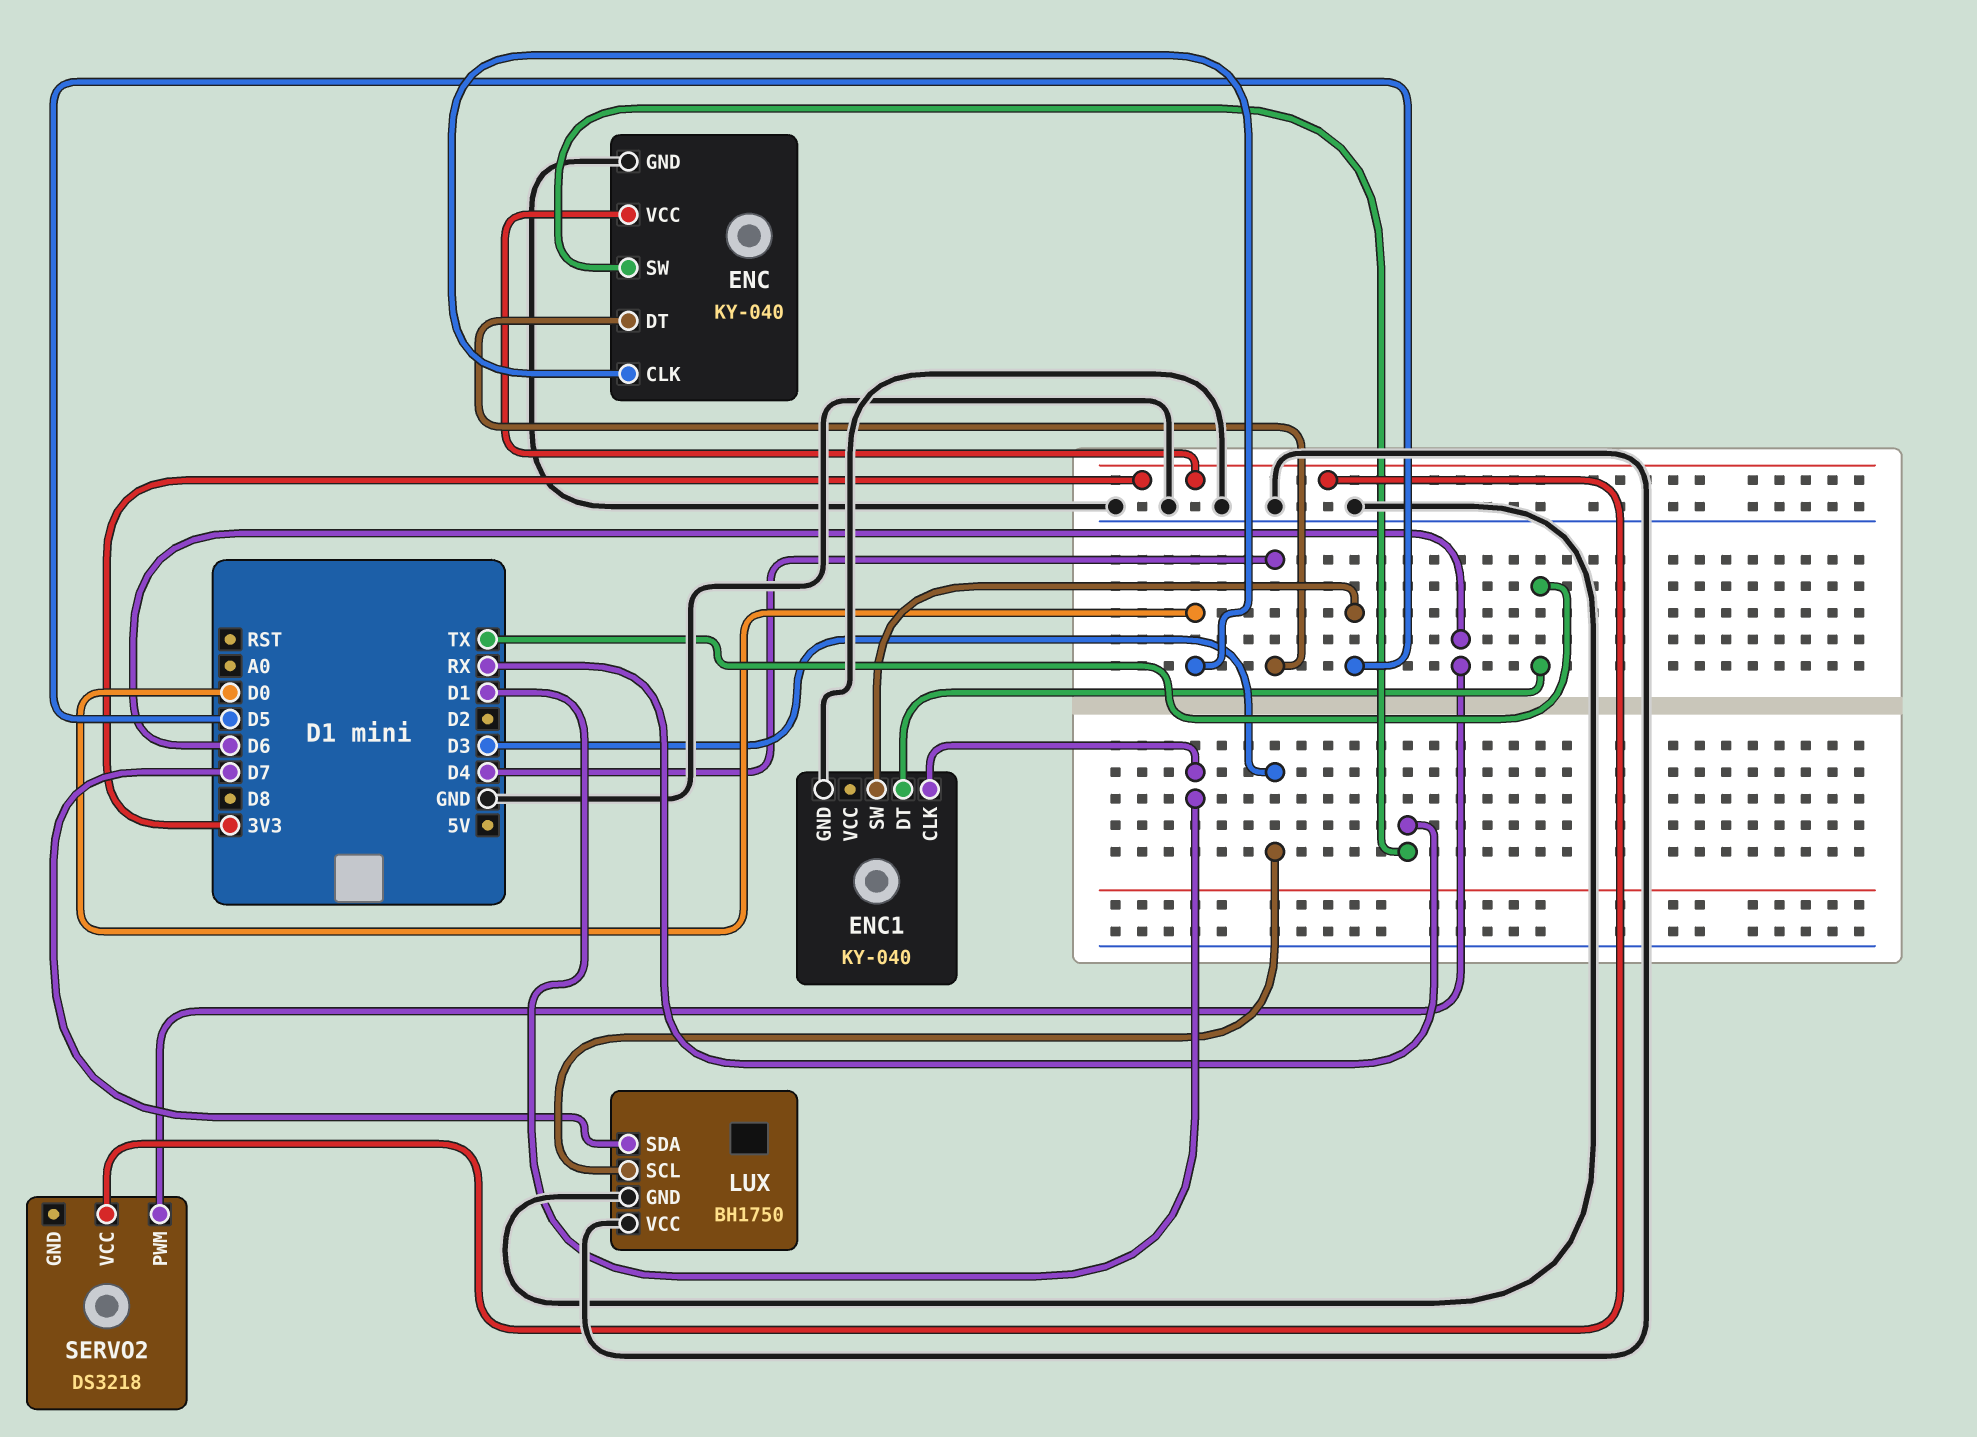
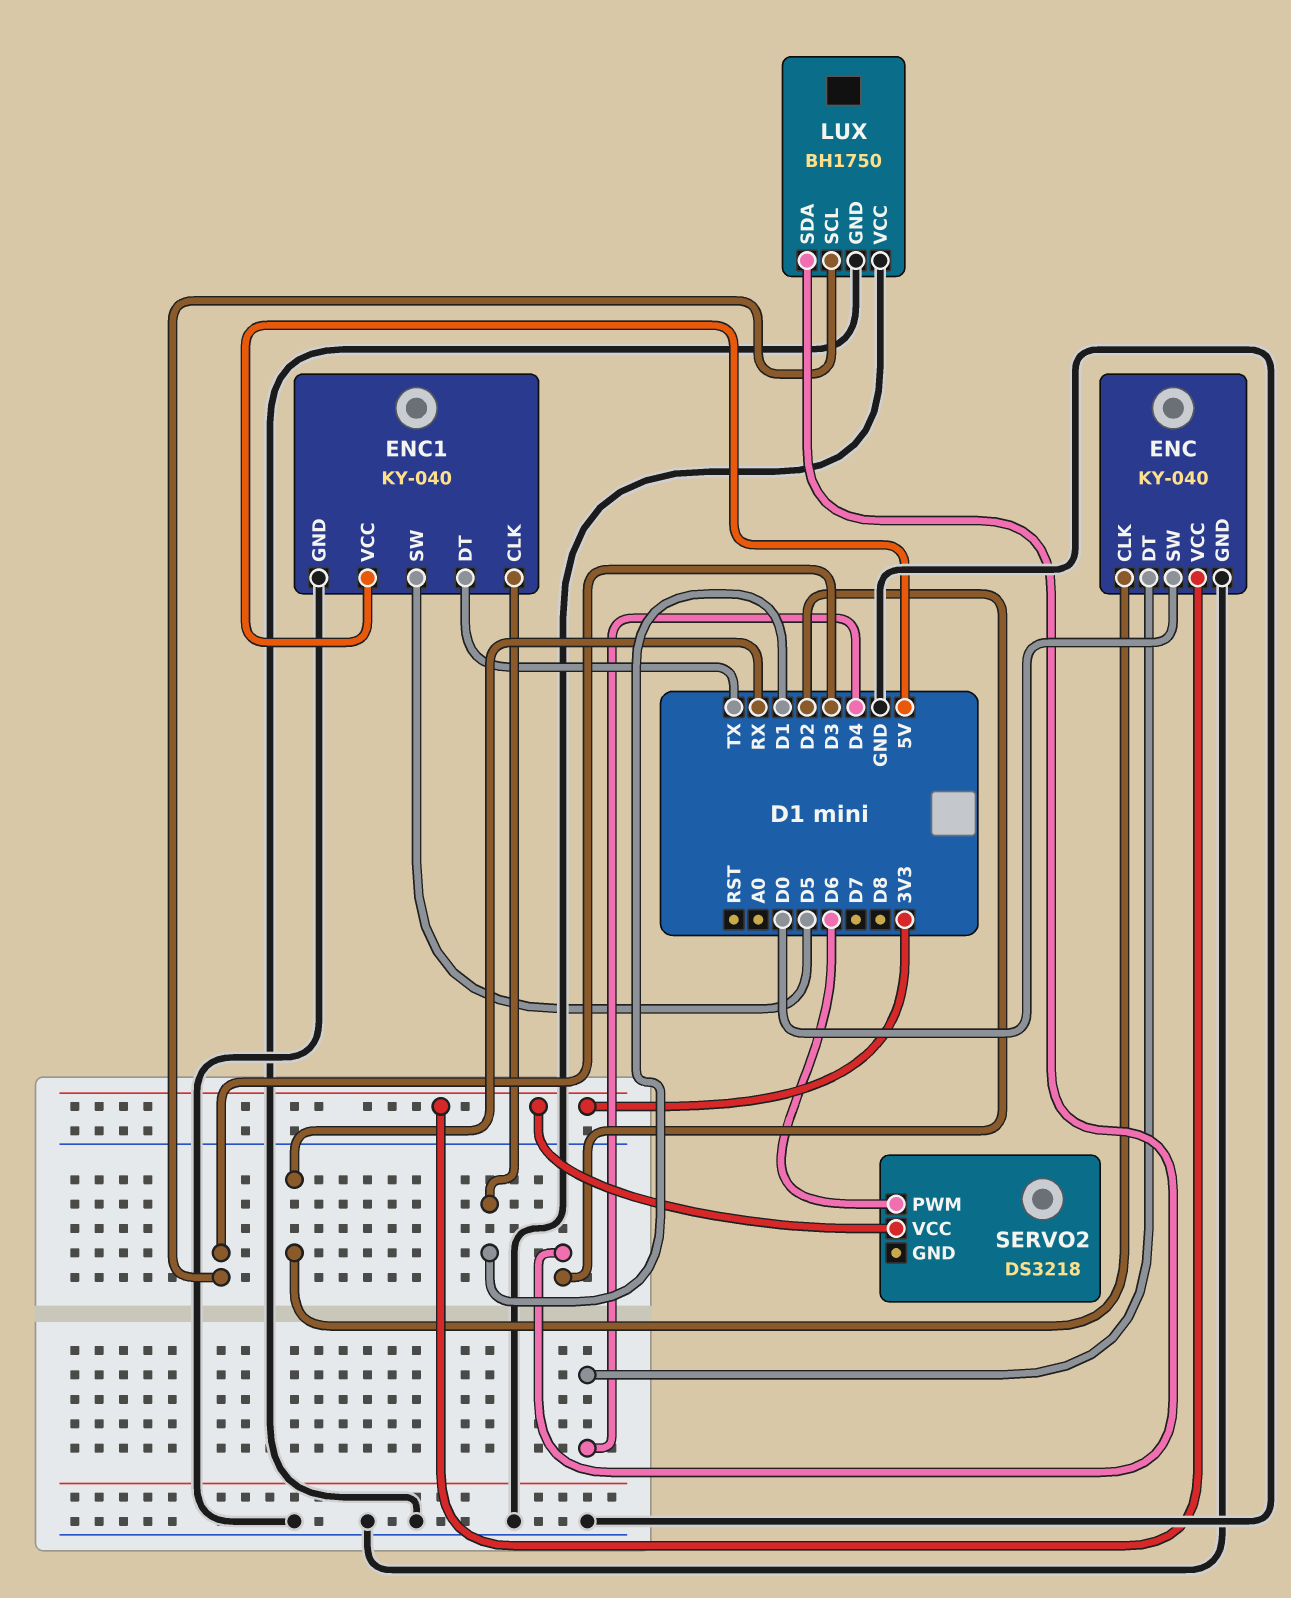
ENC pin CLK: D0 -> RX
ENC pin SW: RX -> D0
ENC1 pin VCC: none -> 5V
LUX pin SDA: D7 -> D2

